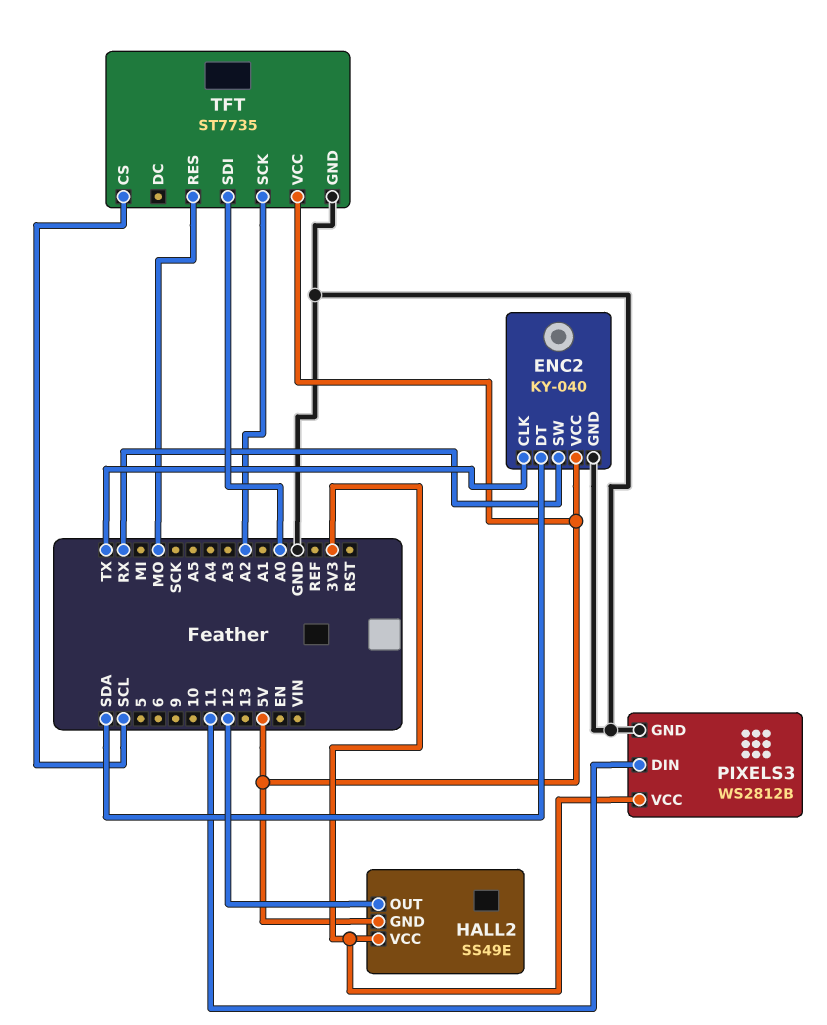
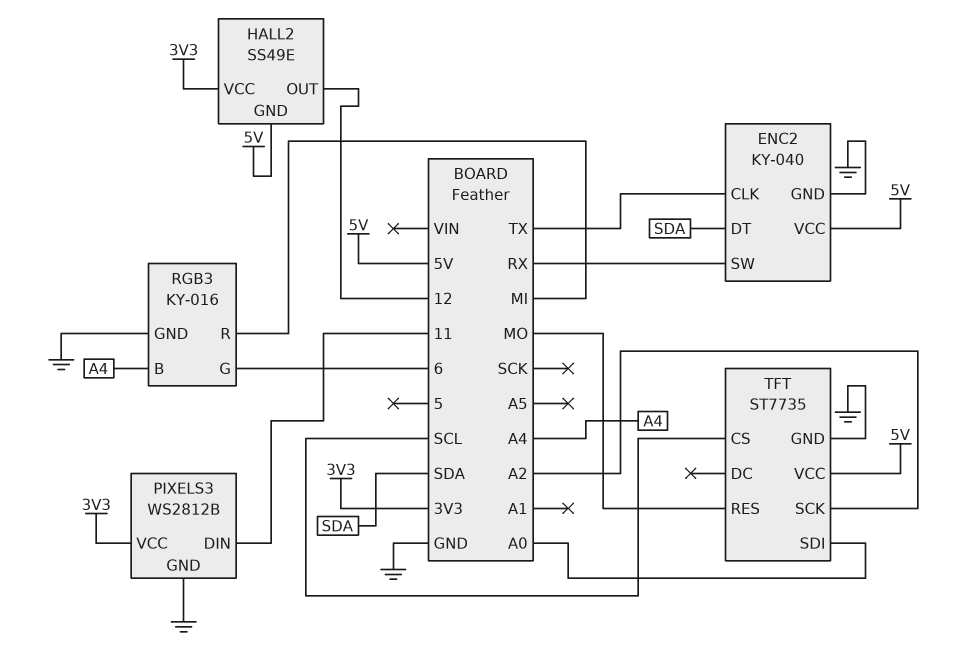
RGB3: none -> KY-016
RGB3 pin B: none -> A4
RGB3 pin G: none -> 6
RGB3 pin GND: none -> GND
RGB3 pin R: none -> MI

